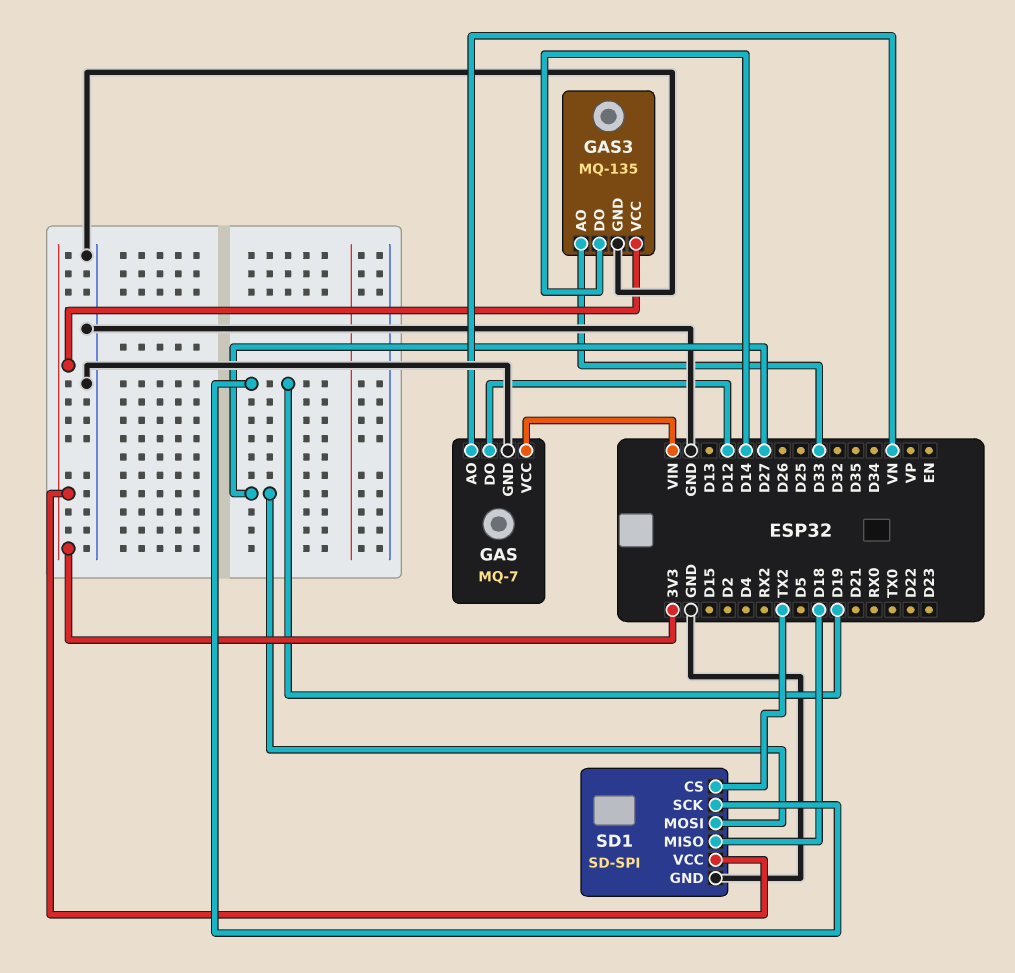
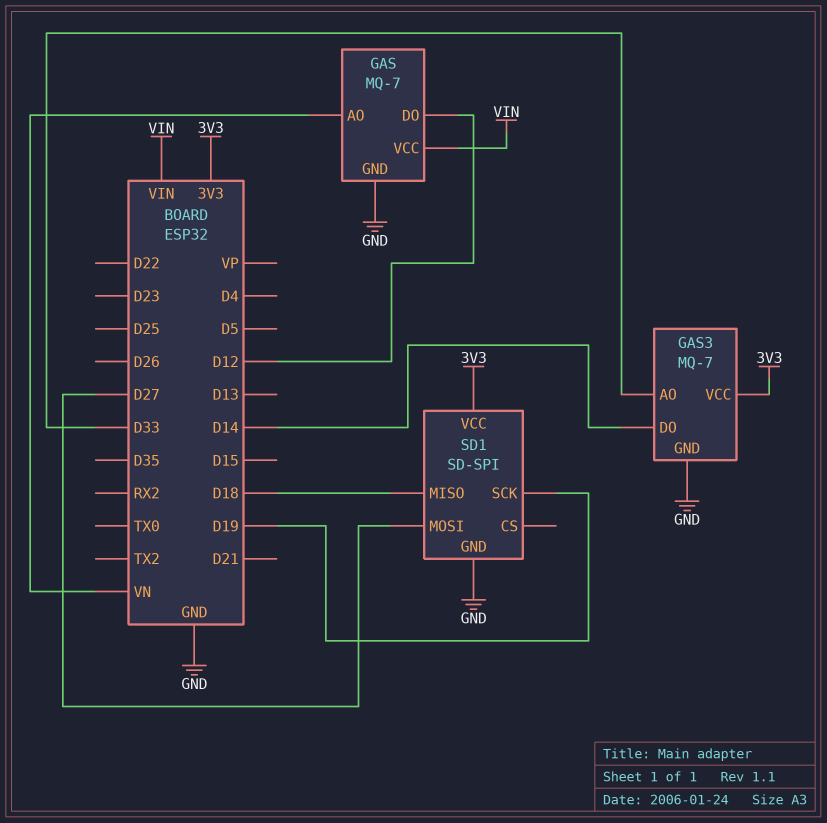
GAS3: MQ-135 -> MQ-7
SD1 pin CS: TX2 -> none

